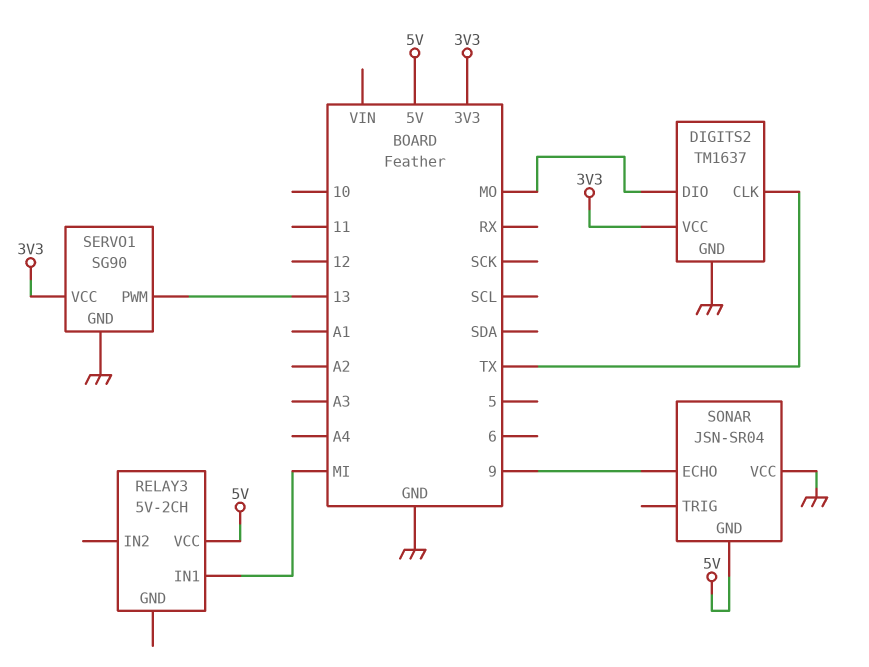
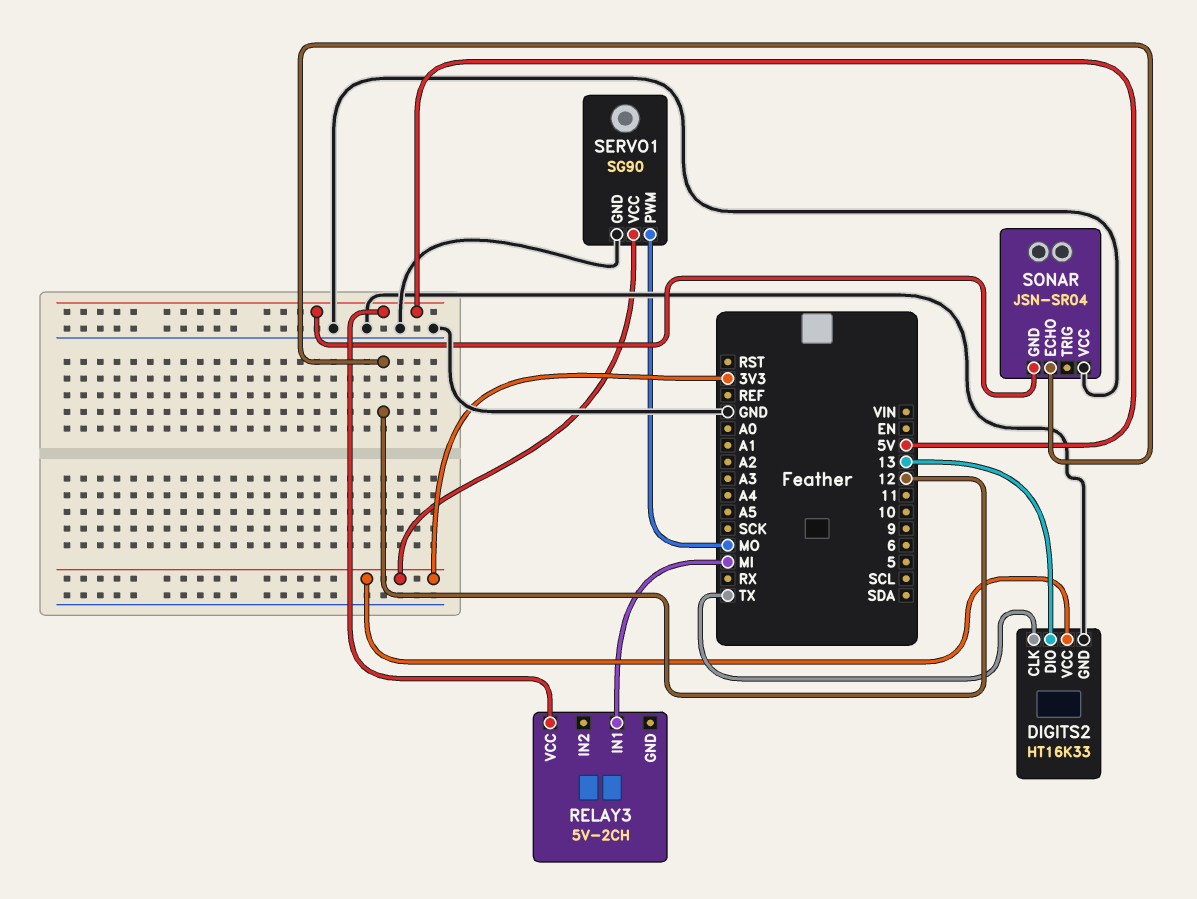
DIGITS2: TM1637 -> HT16K33
DIGITS2 pin DIO: MO -> 13
SERVO1 pin PWM: 13 -> MO
SONAR pin ECHO: 9 -> 12

